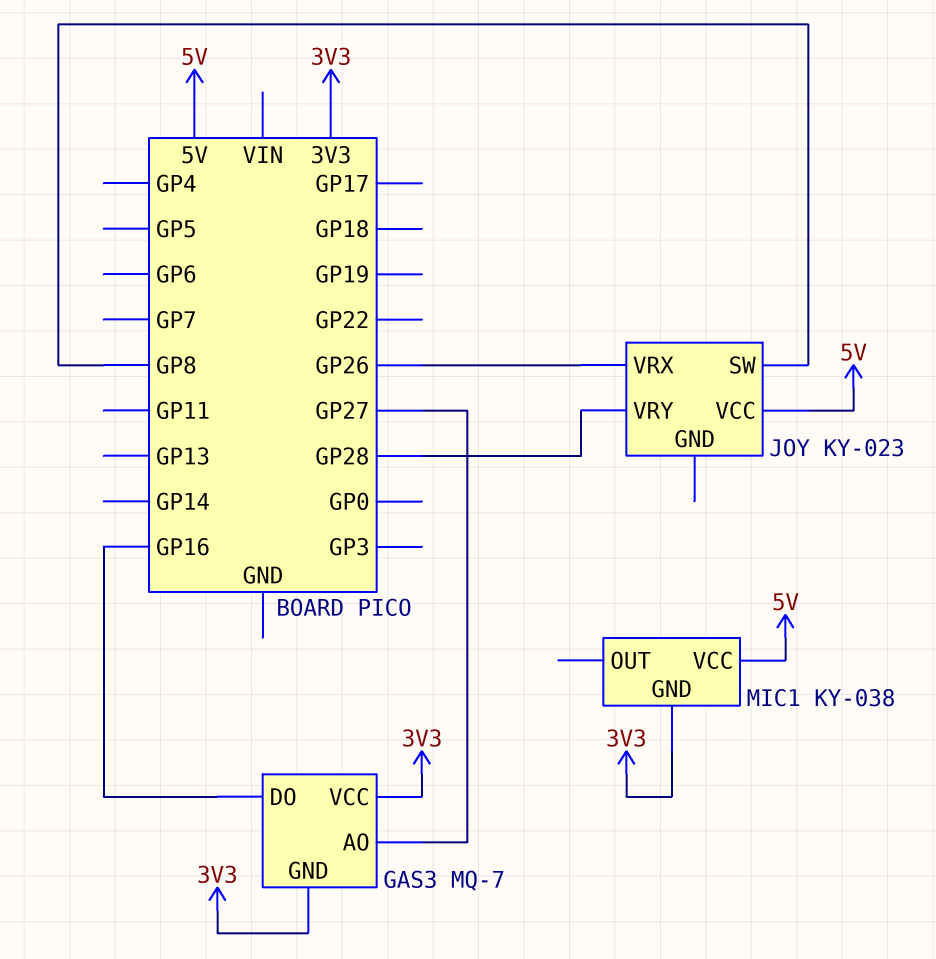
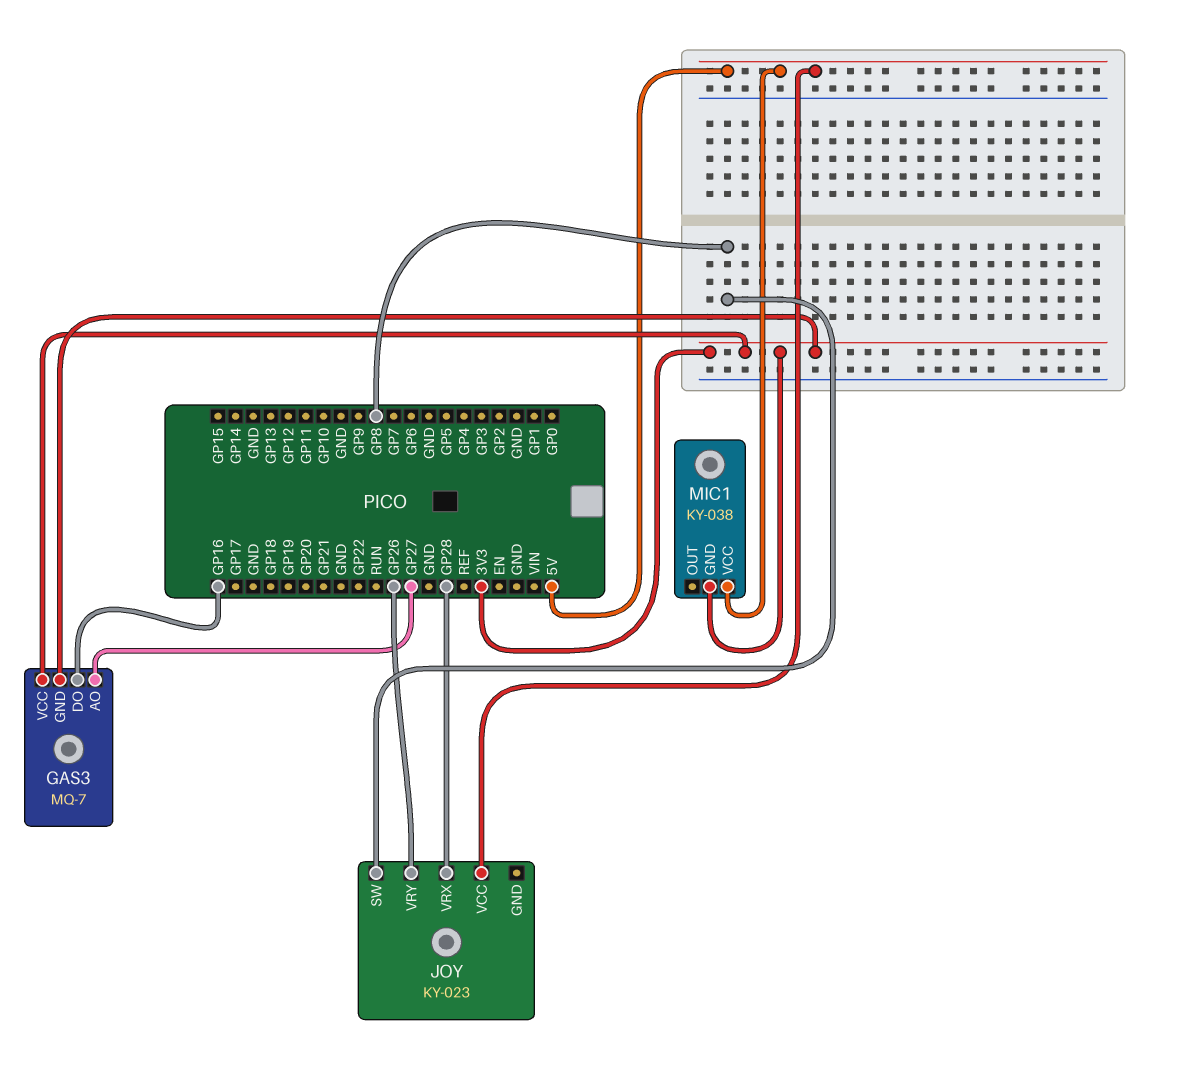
JOY pin VRX: GP26 -> GP28
JOY pin VRY: GP28 -> GP26

